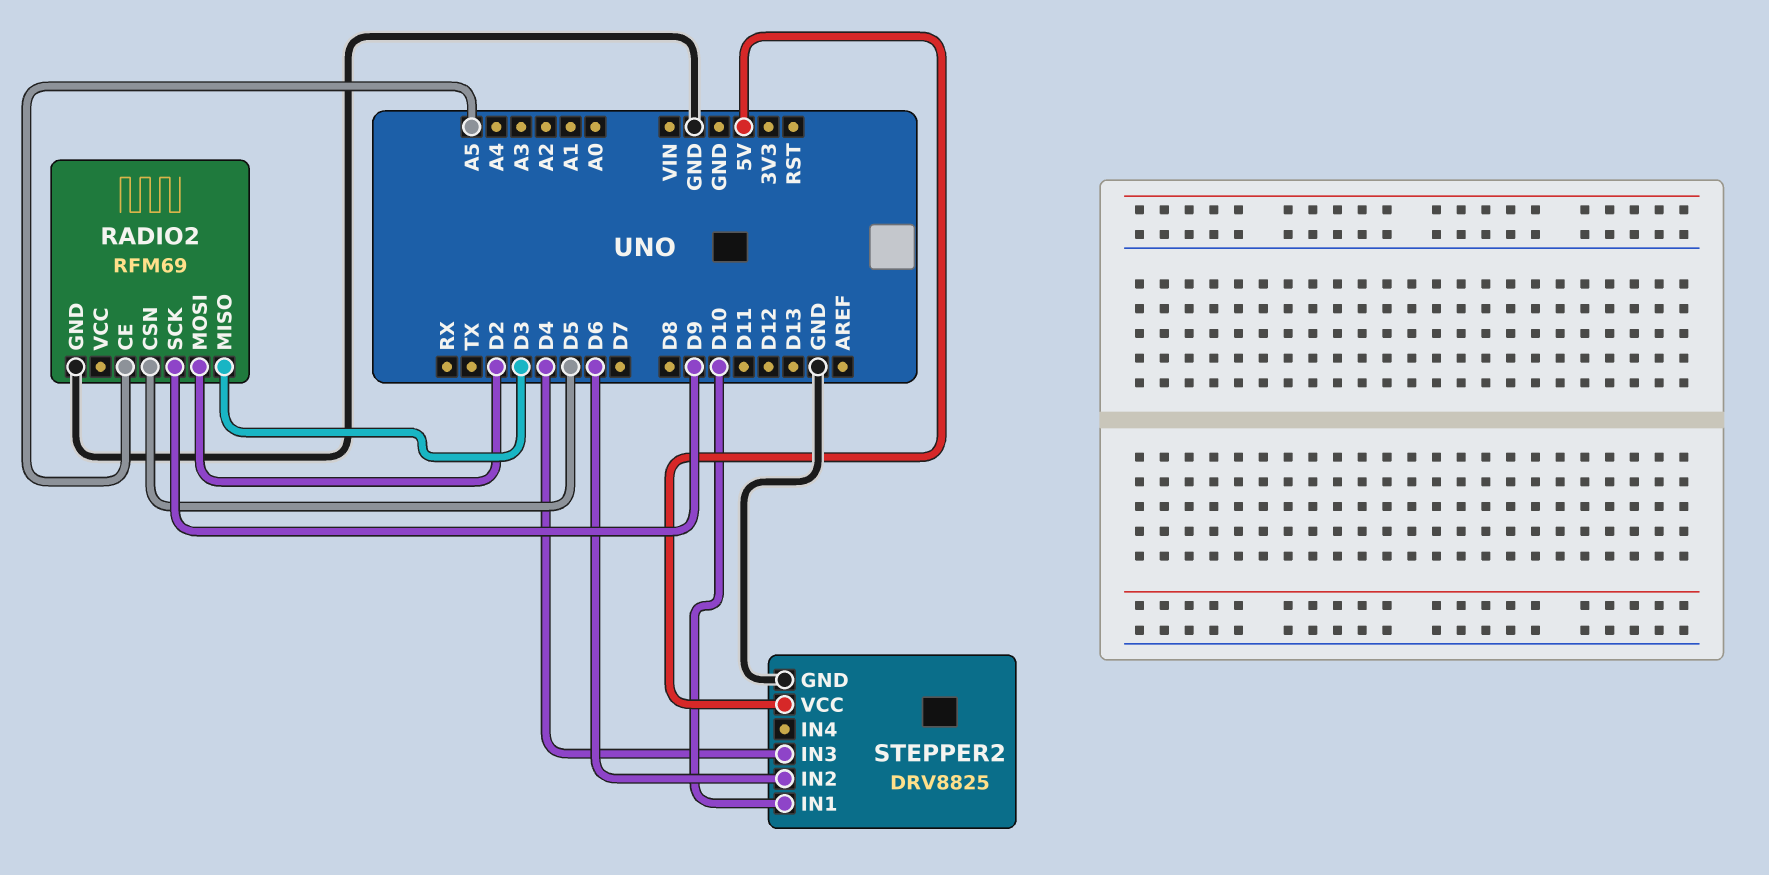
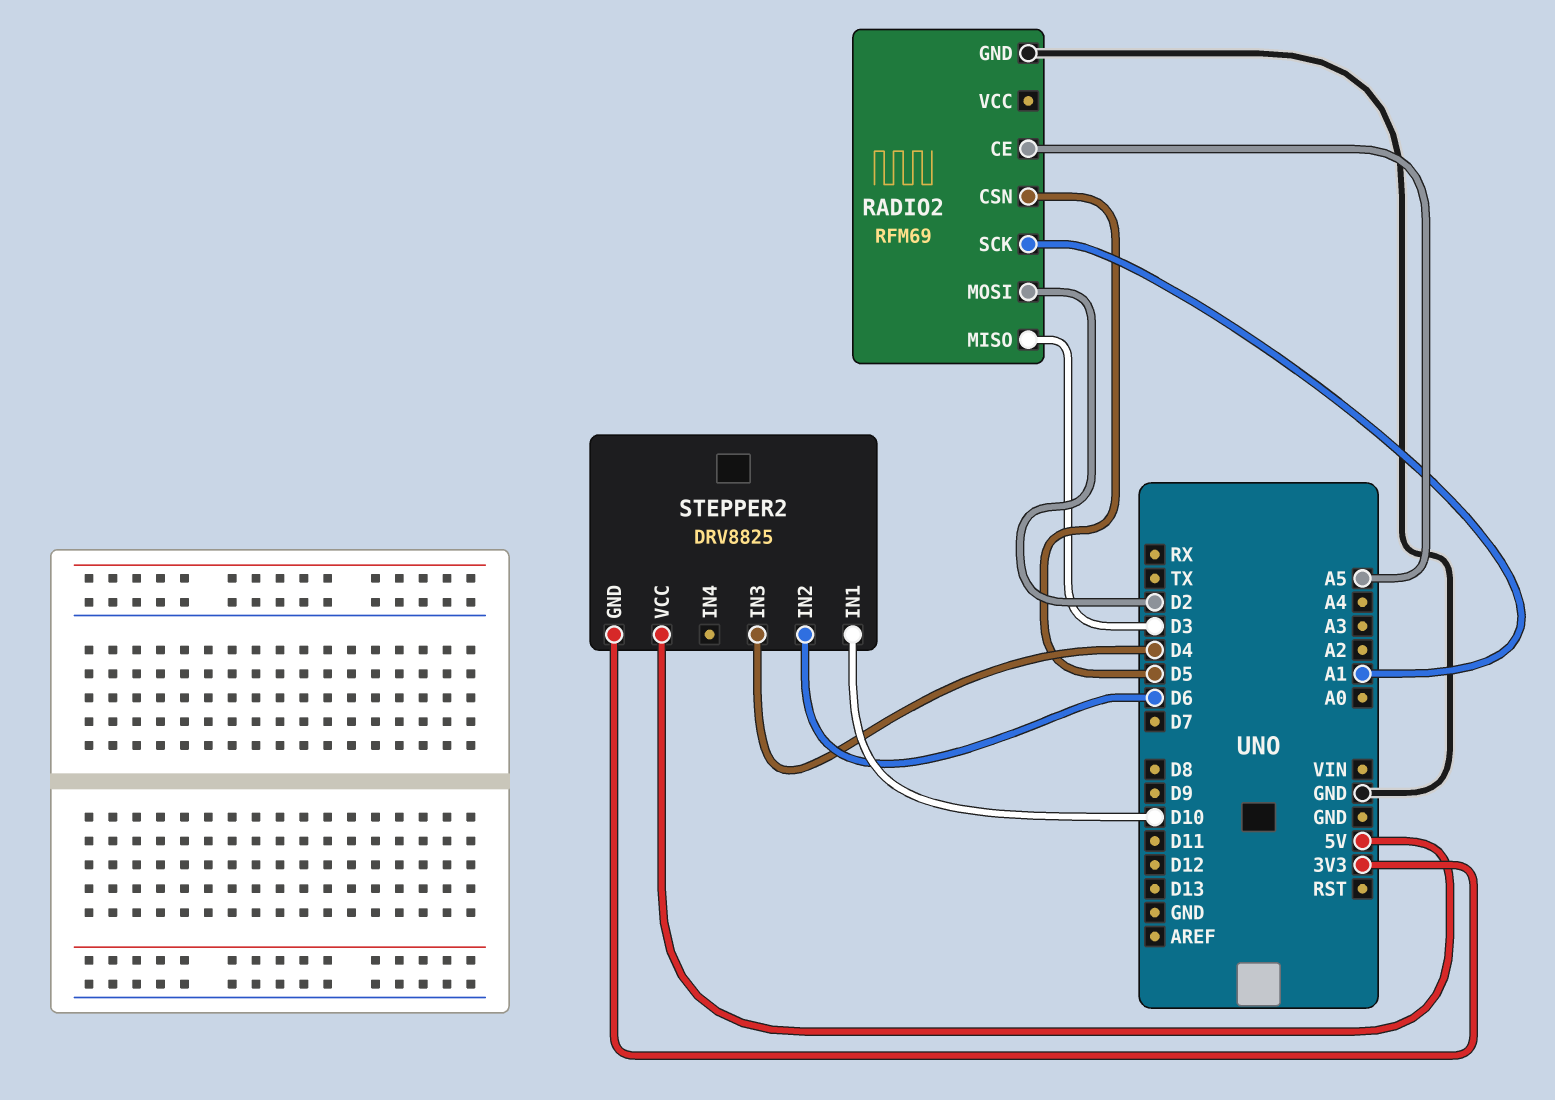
RADIO2 pin SCK: D9 -> A1
STEPPER2 pin GND: GND -> 3V3

